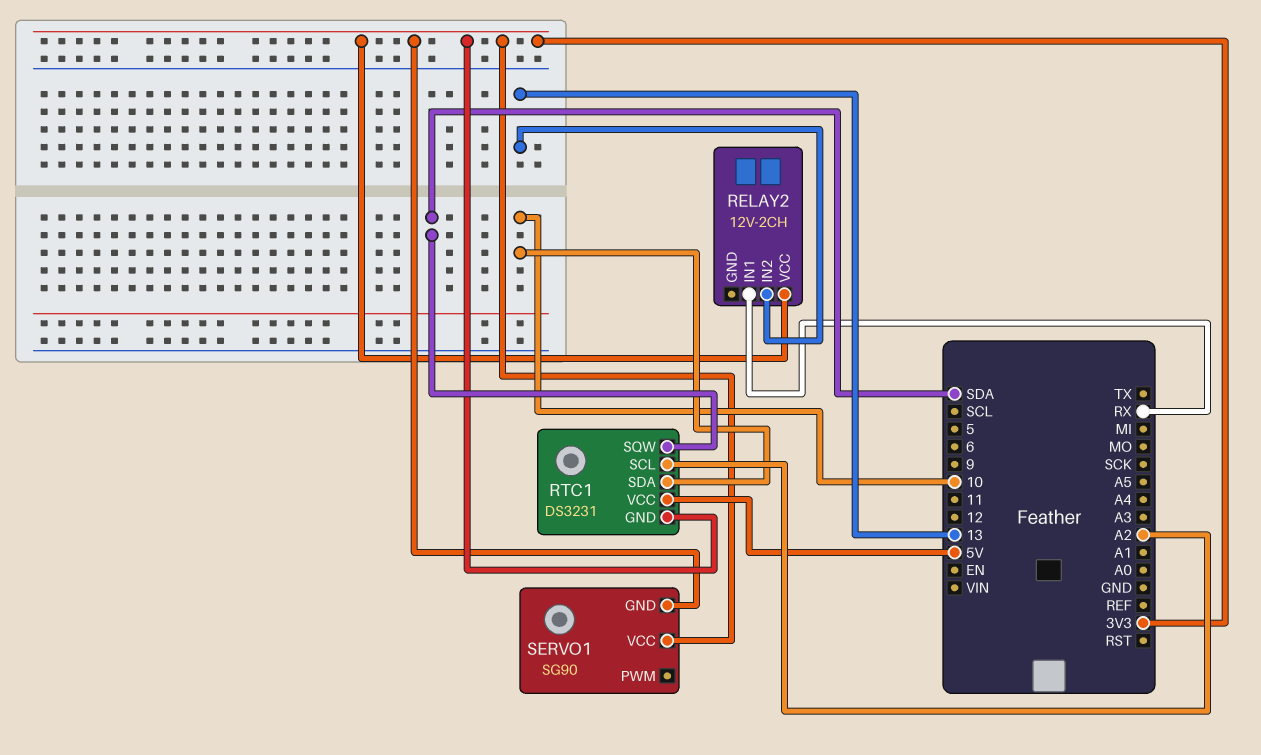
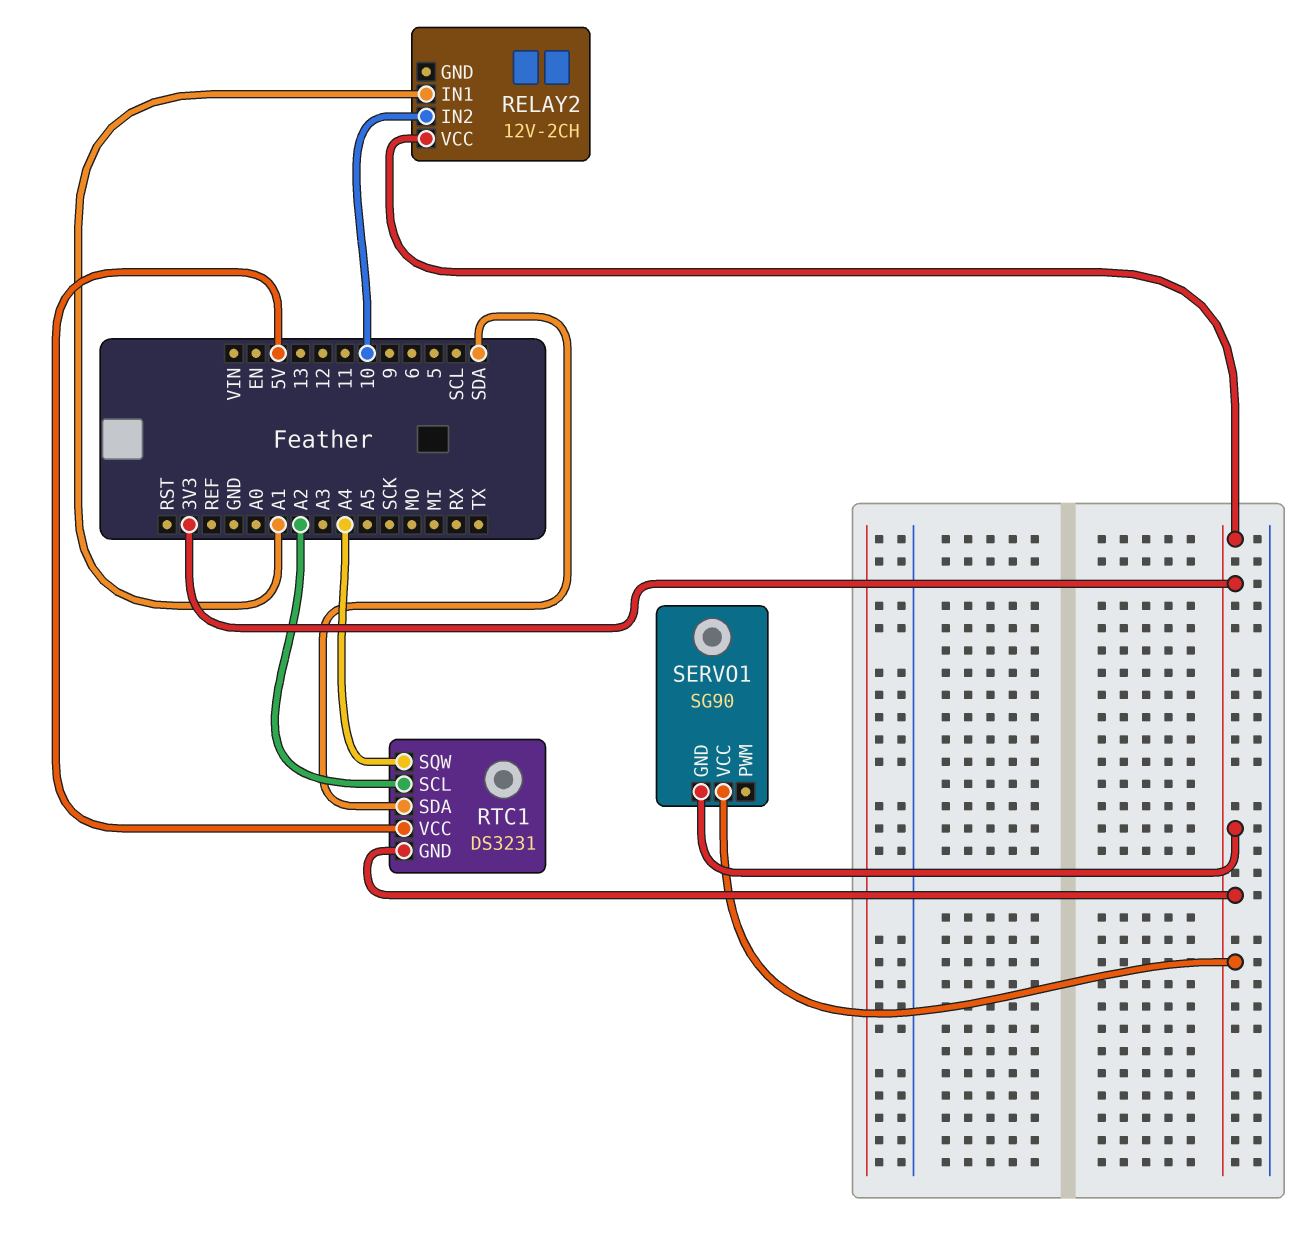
RELAY2 pin IN1: RX -> A1
RELAY2 pin IN2: 13 -> 10
RTC1 pin SDA: 10 -> SDA
RTC1 pin SQW: SDA -> A4

